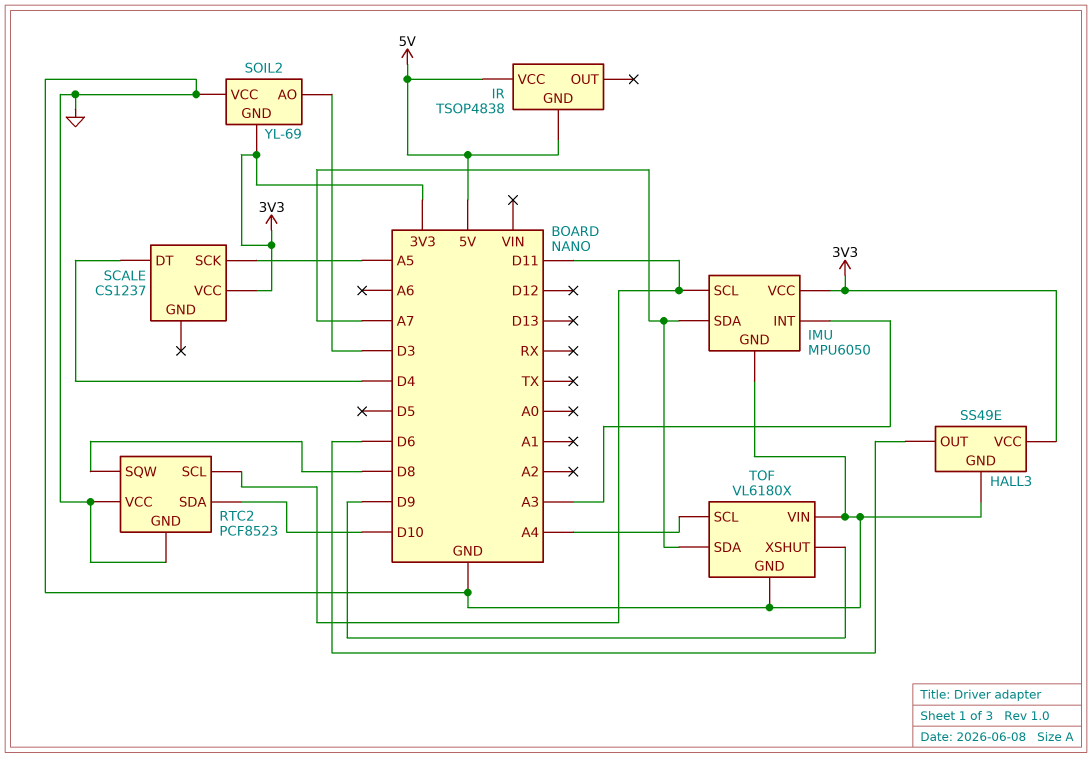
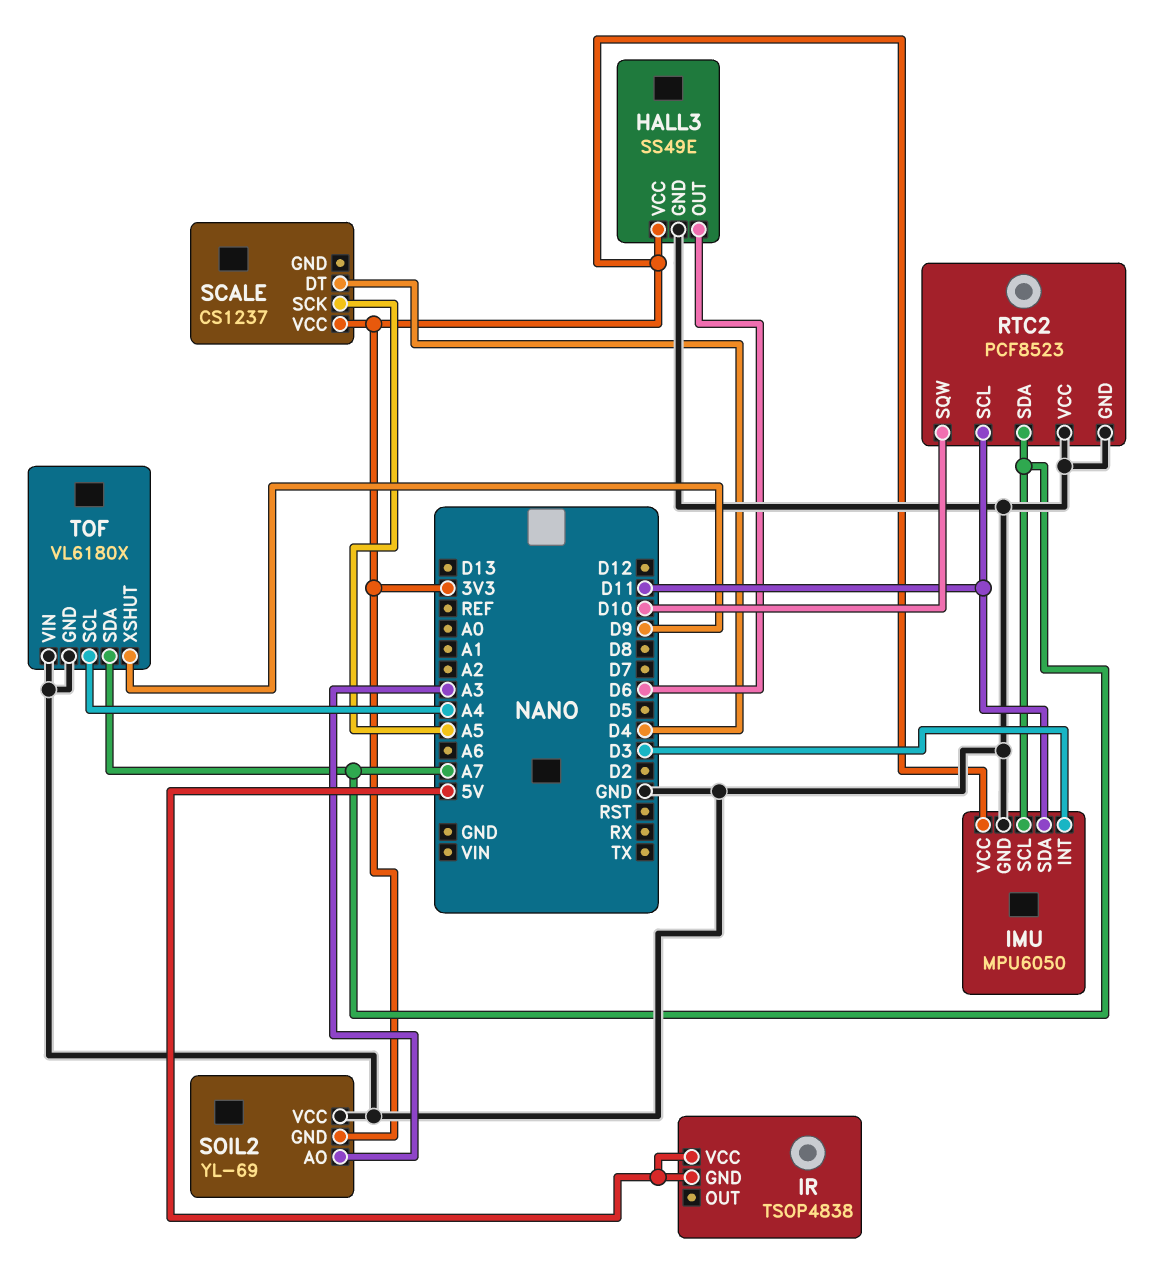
IMU pin INT: A3 -> D3
IMU pin SCL: D11 -> A7
IMU pin SDA: A7 -> D11
RTC2 pin SDA: D10 -> A7
RTC2 pin SQW: D8 -> D10
SOIL2 pin AO: D3 -> A3

